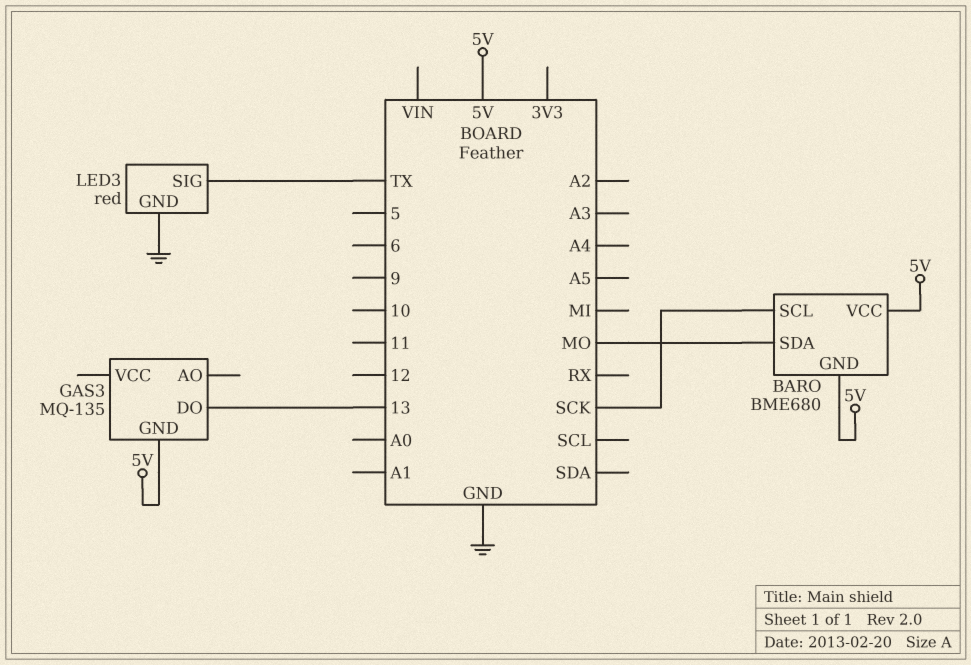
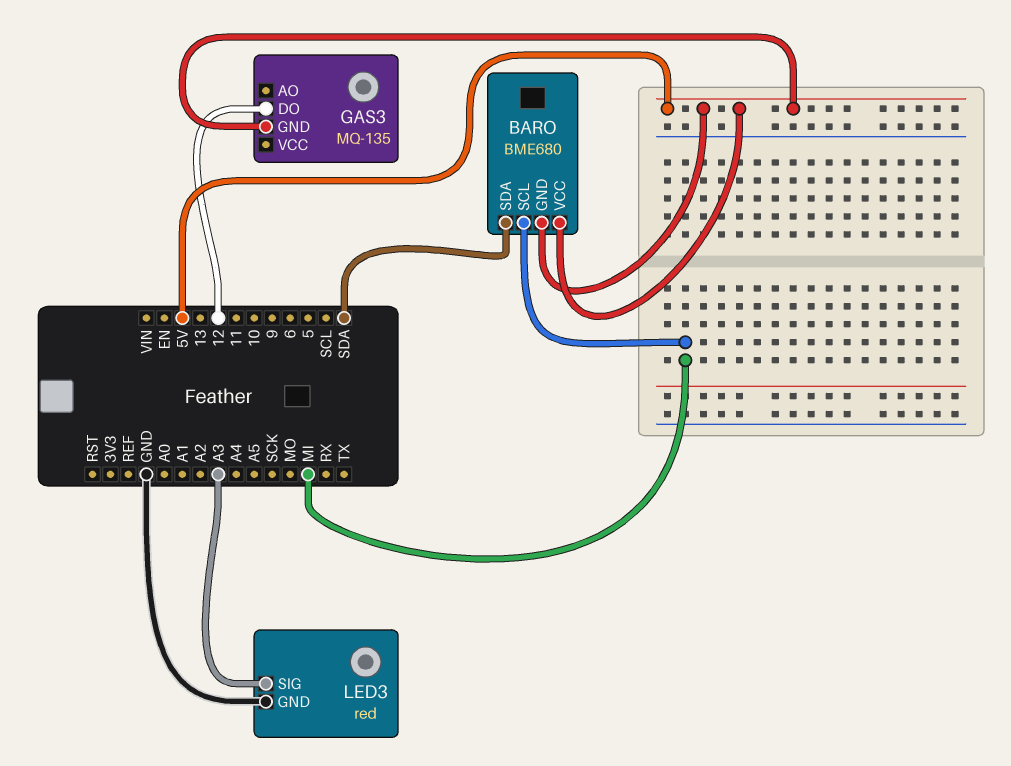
BARO pin SCL: SCK -> MI
BARO pin SDA: MO -> SDA
GAS3 pin DO: 13 -> 12
LED3 pin SIG: TX -> A3

